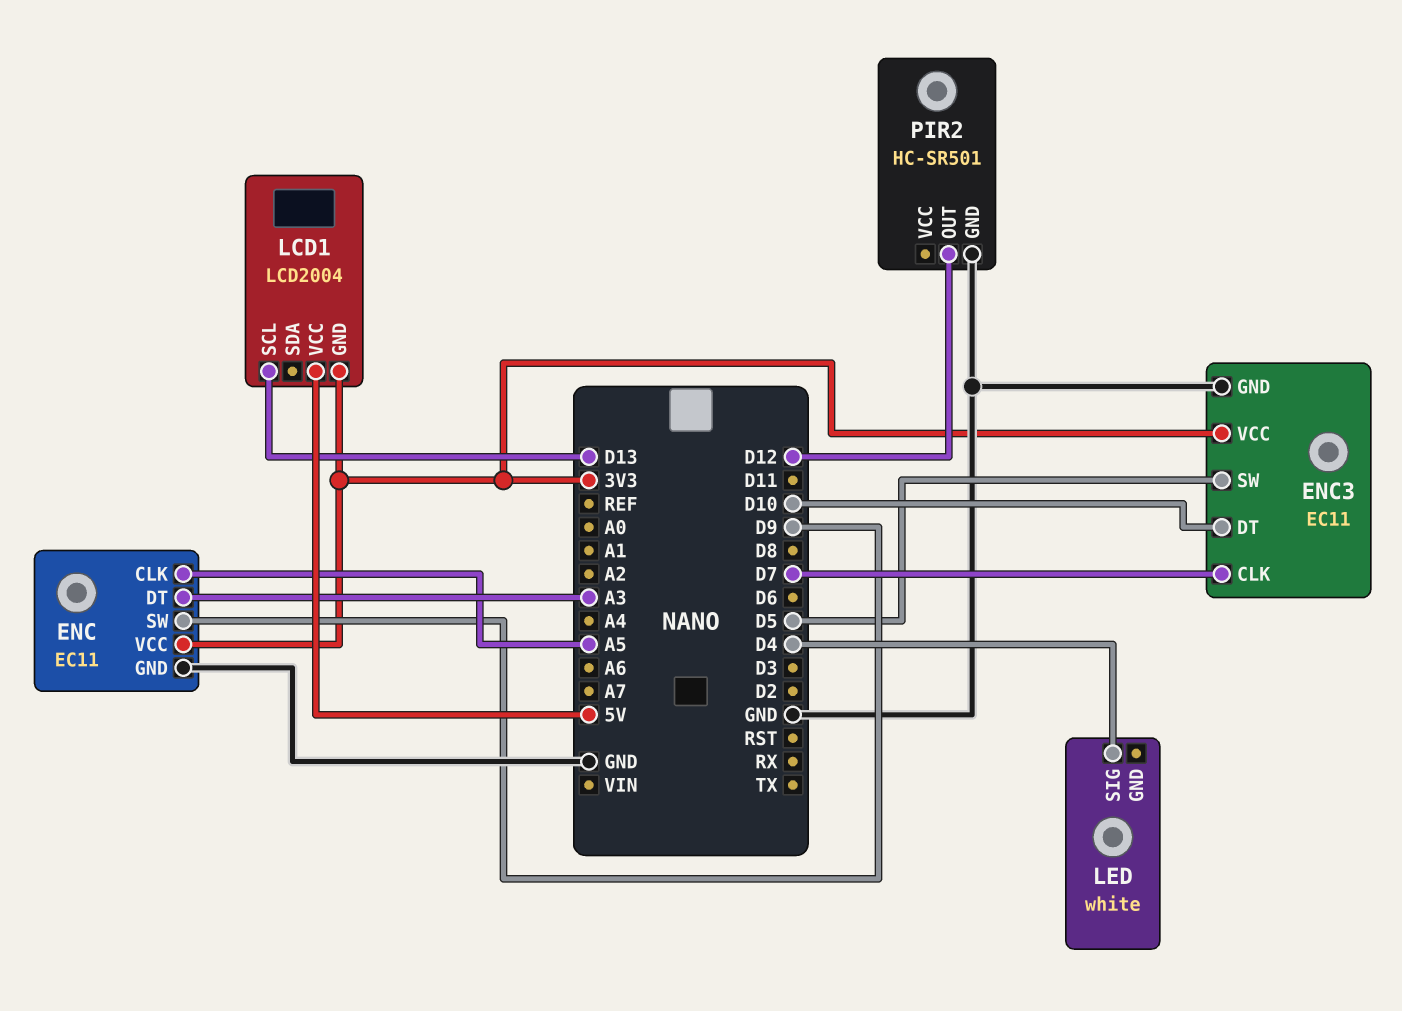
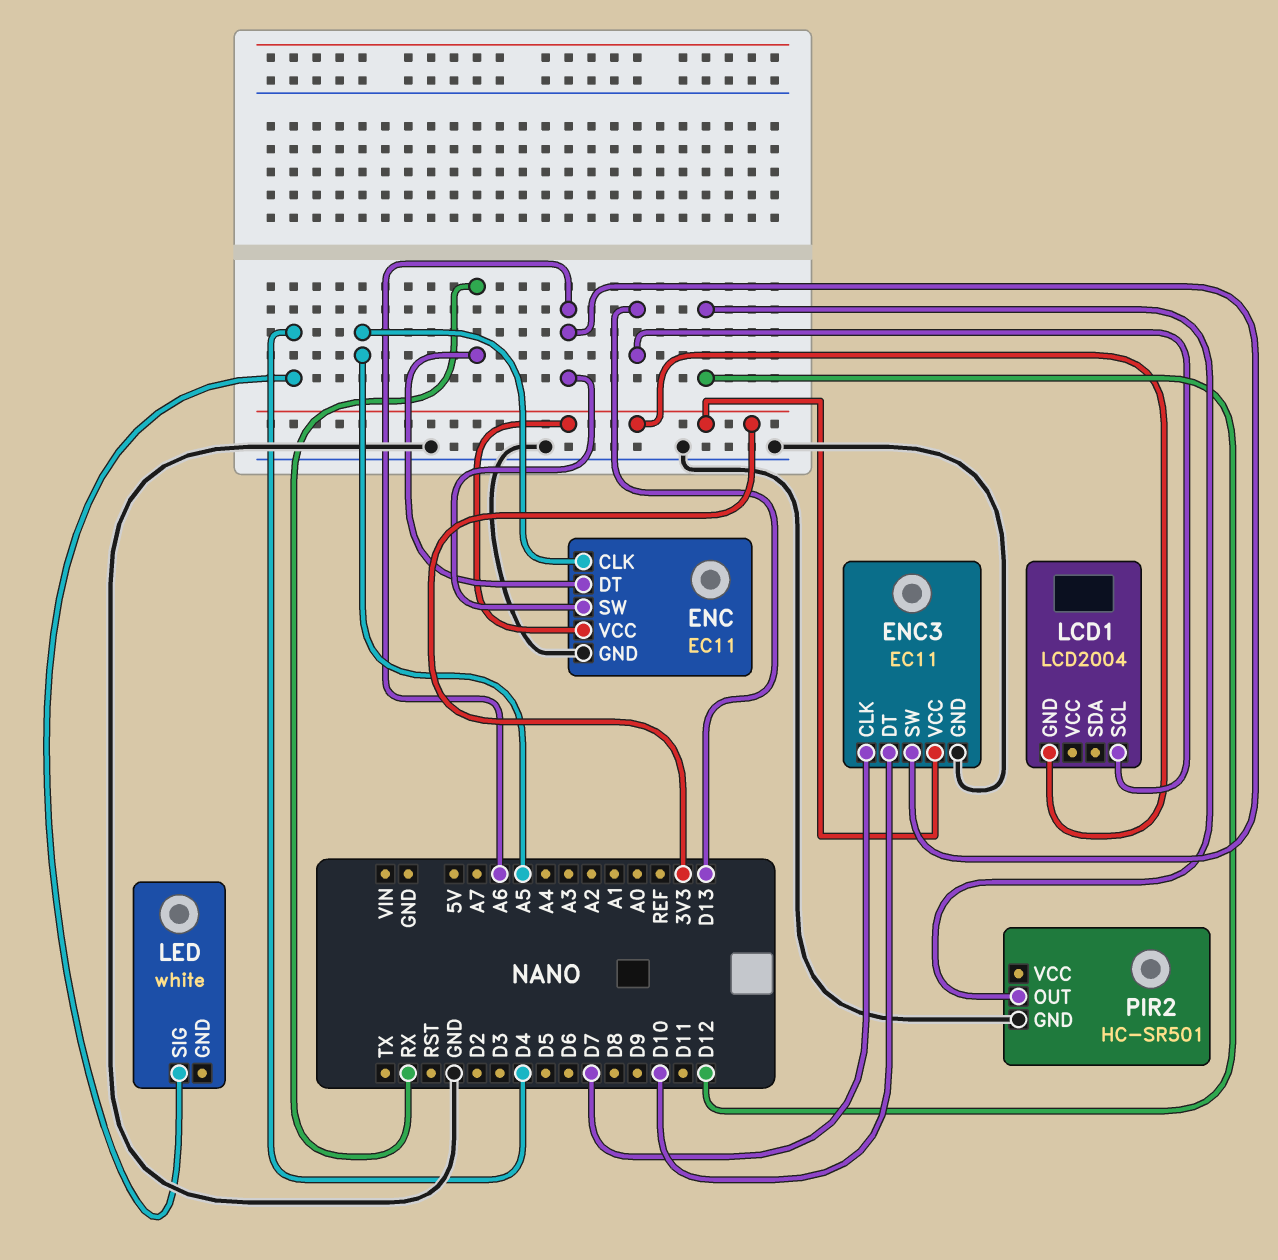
ENC pin DT: A3 -> RX
ENC pin SW: D9 -> A6
ENC3 pin SW: D5 -> A6
LCD1 pin VCC: 5V -> none

